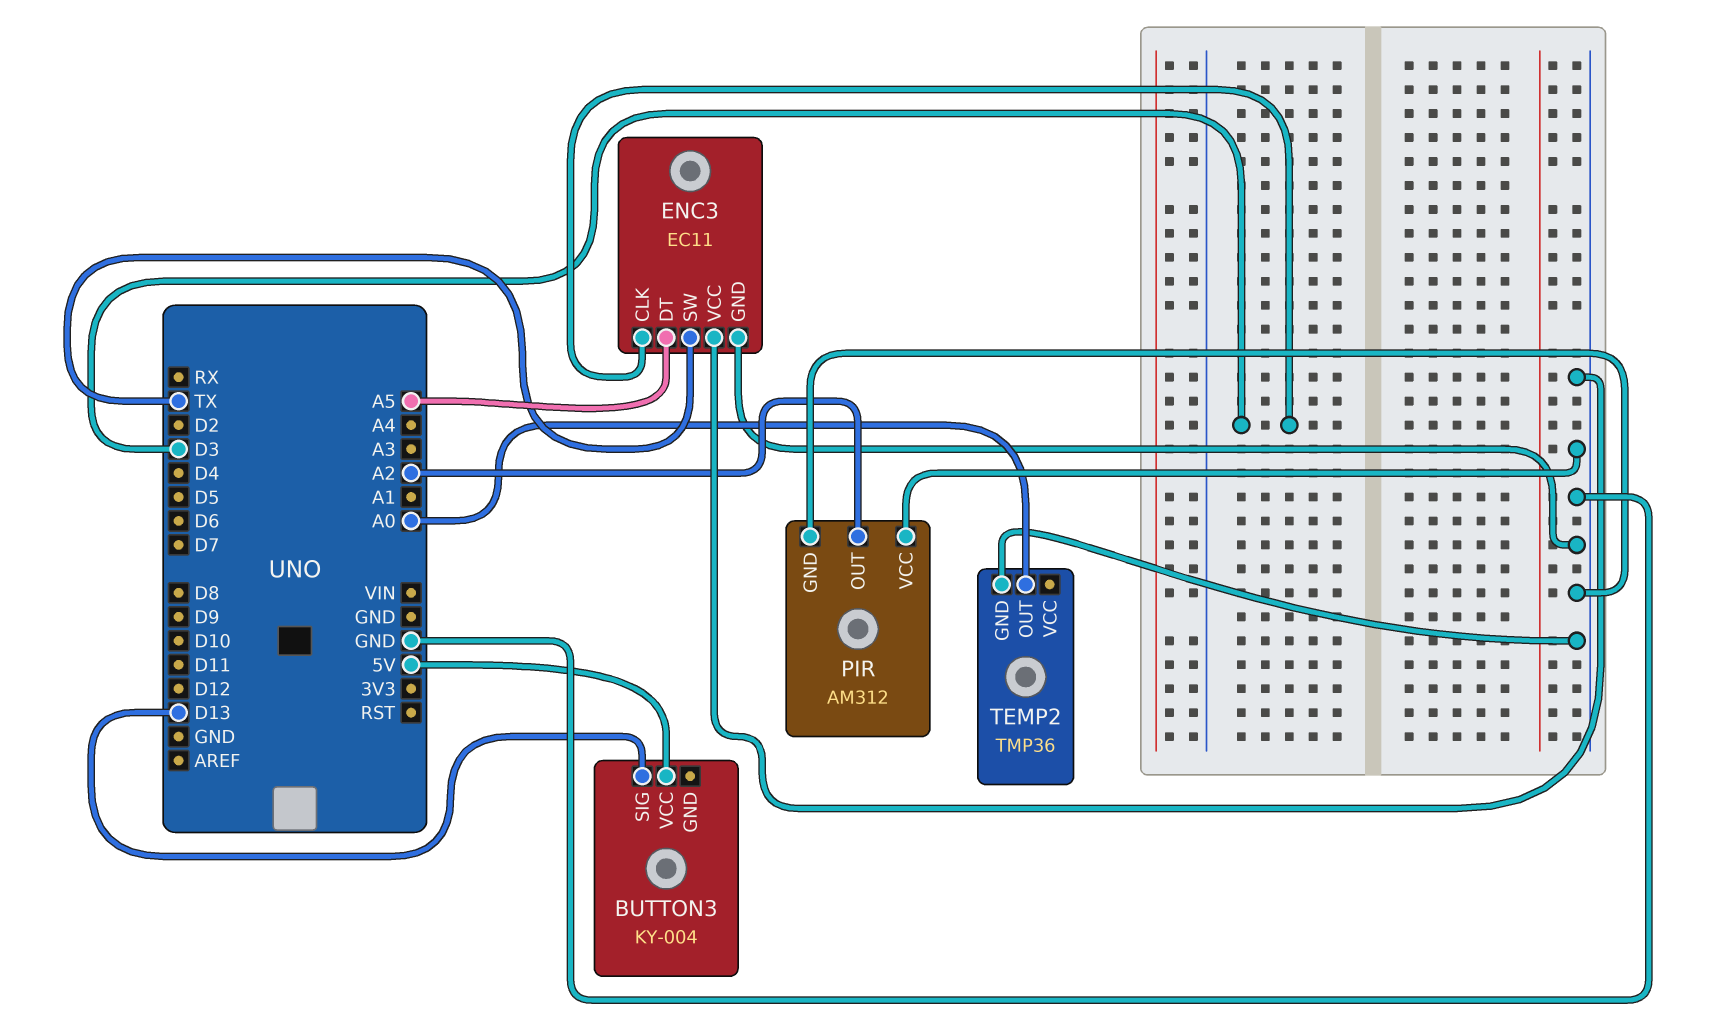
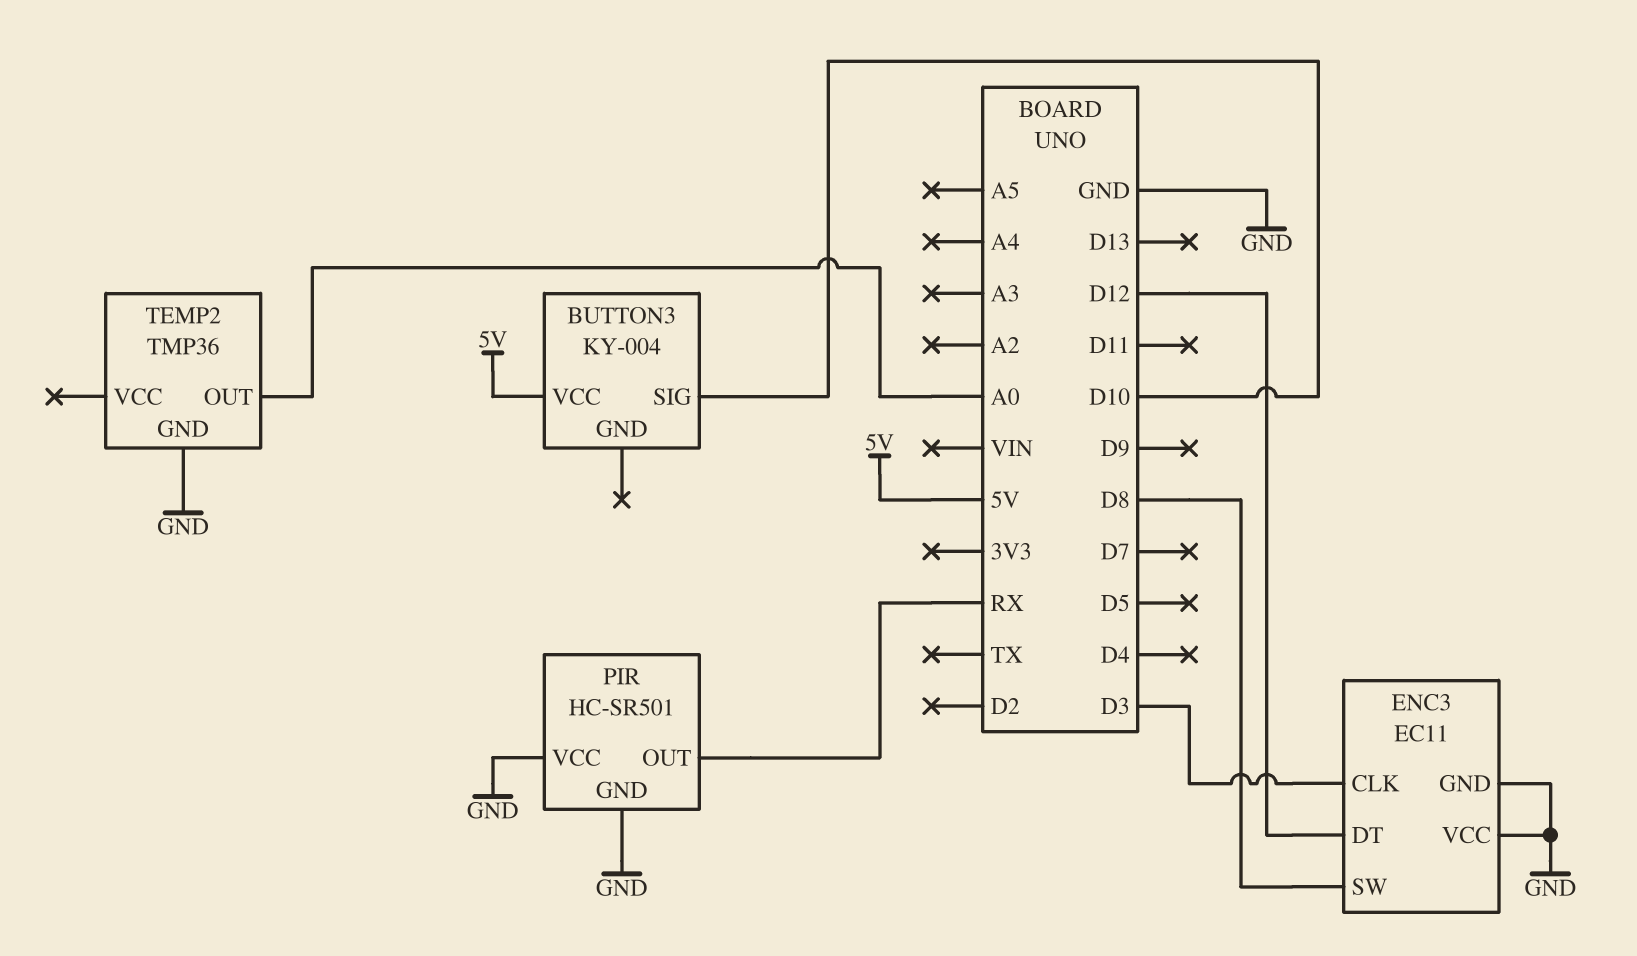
BUTTON3 pin SIG: D13 -> D10
ENC3 pin DT: A5 -> D12
ENC3 pin SW: TX -> D8
PIR: AM312 -> HC-SR501
PIR pin OUT: A2 -> RX

